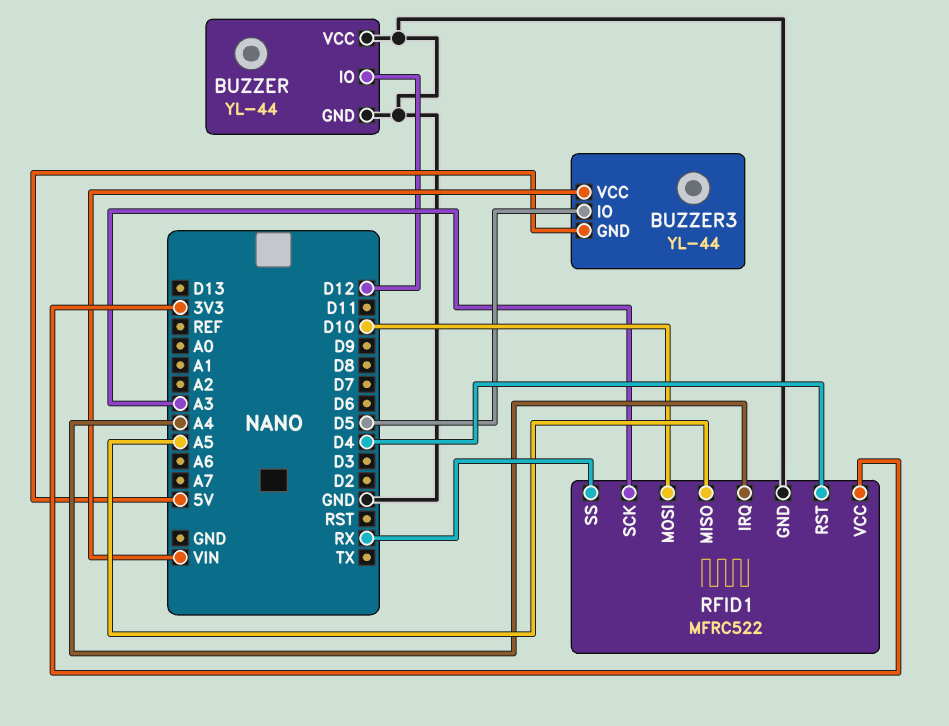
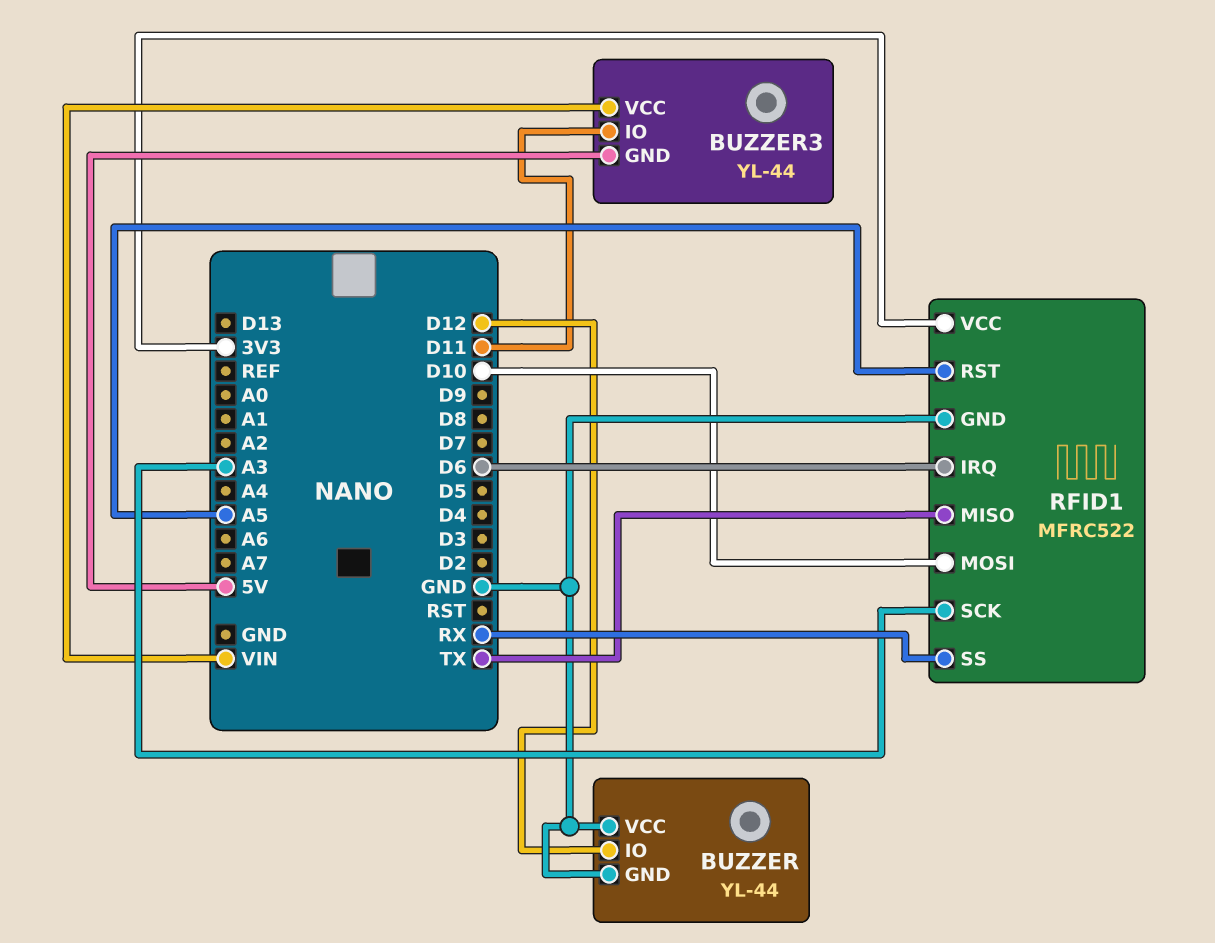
BUZZER3 pin IO: D5 -> D11
RFID1 pin IRQ: A4 -> D6
RFID1 pin MISO: A5 -> TX
RFID1 pin RST: D4 -> A5

